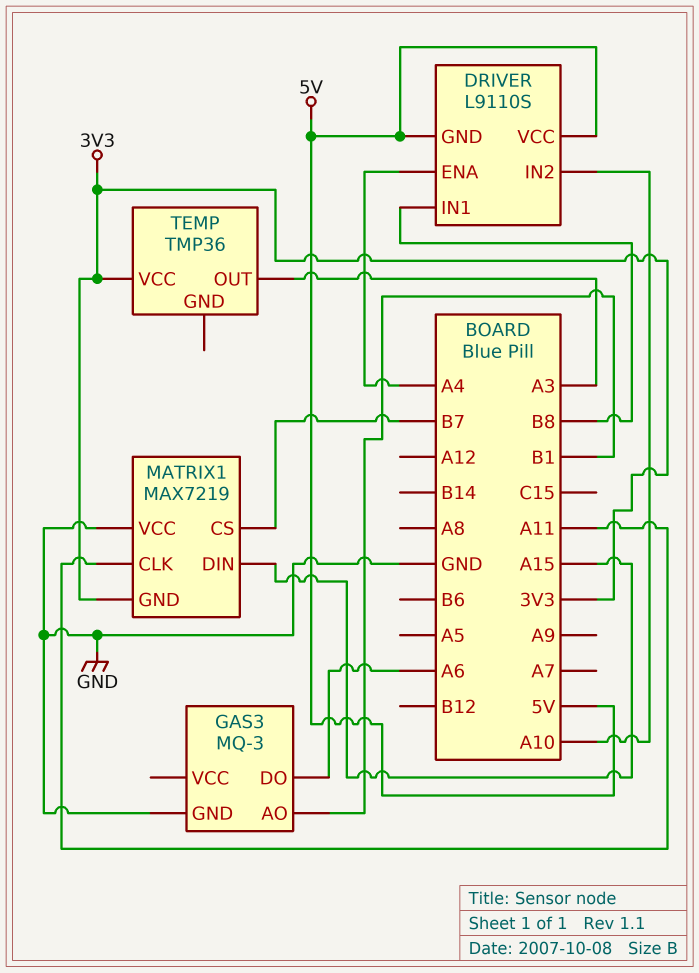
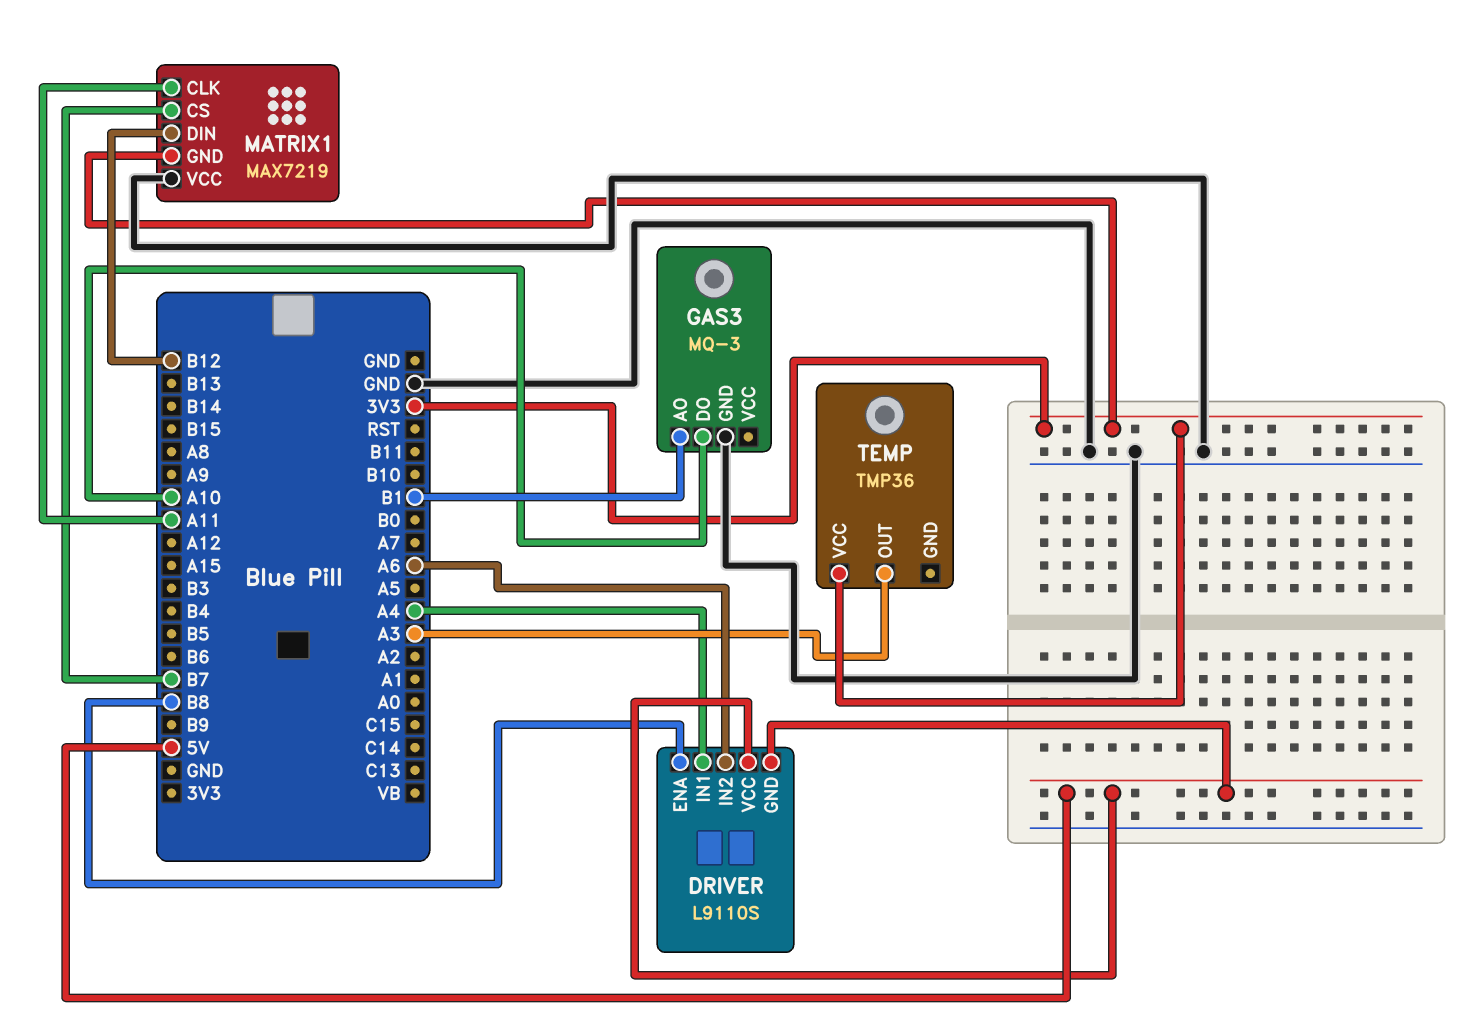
DRIVER pin ENA: A4 -> B8
DRIVER pin IN1: B8 -> A4
DRIVER pin IN2: A10 -> A6
GAS3 pin DO: A6 -> A10
MATRIX1 pin DIN: A15 -> B12

